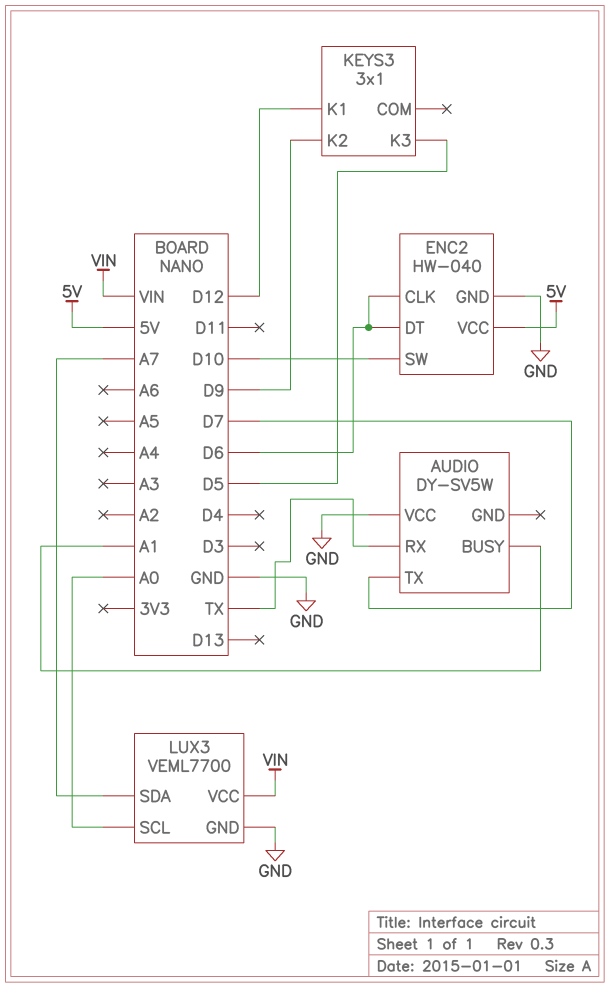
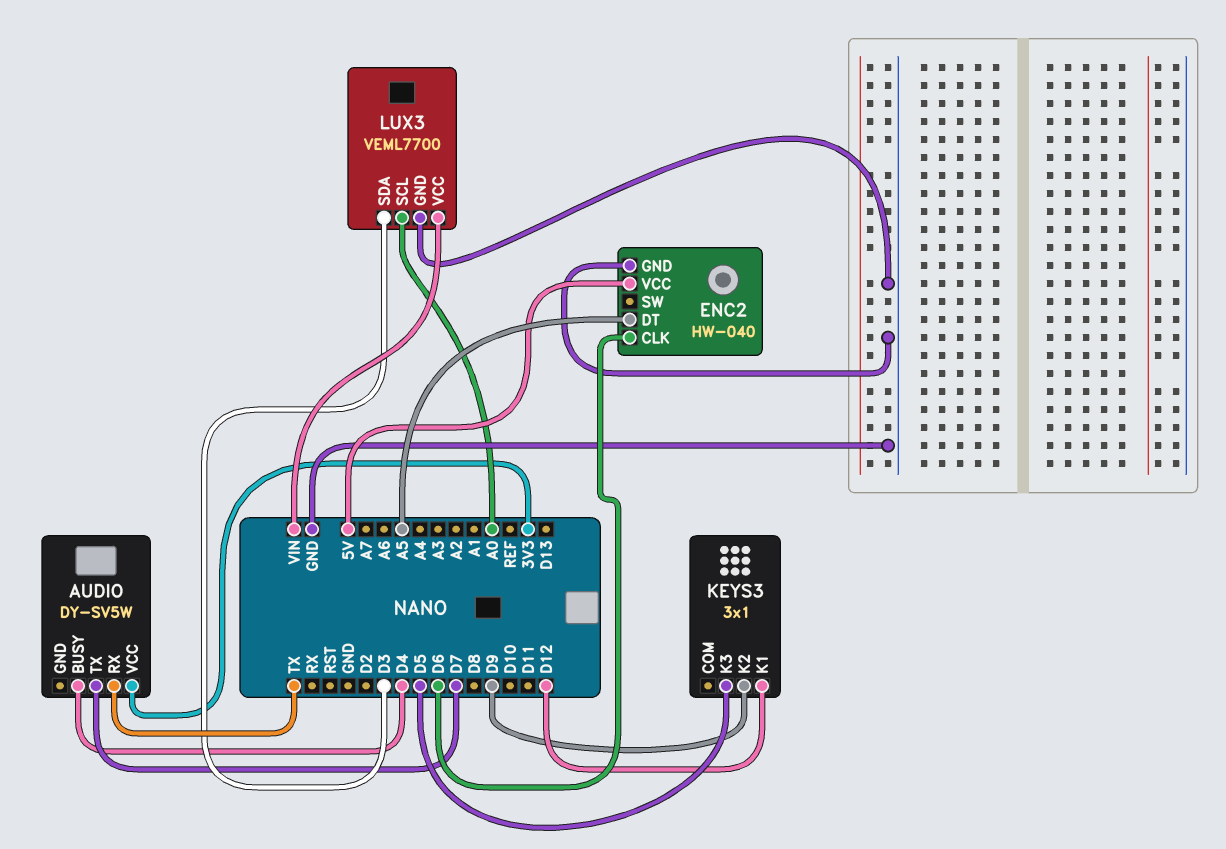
AUDIO pin BUSY: A1 -> D4
AUDIO pin VCC: GND -> 3V3
ENC2 pin DT: D6 -> A5
ENC2 pin SW: D10 -> none
LUX3 pin SDA: A7 -> D3

